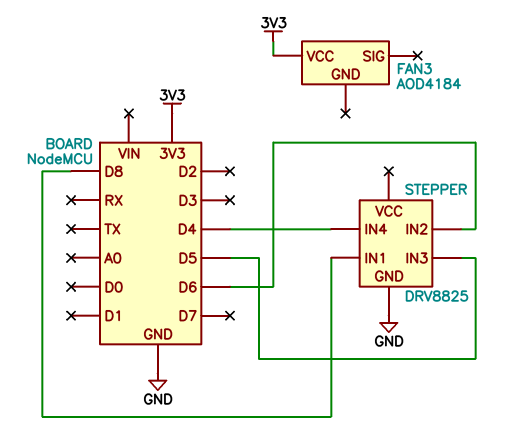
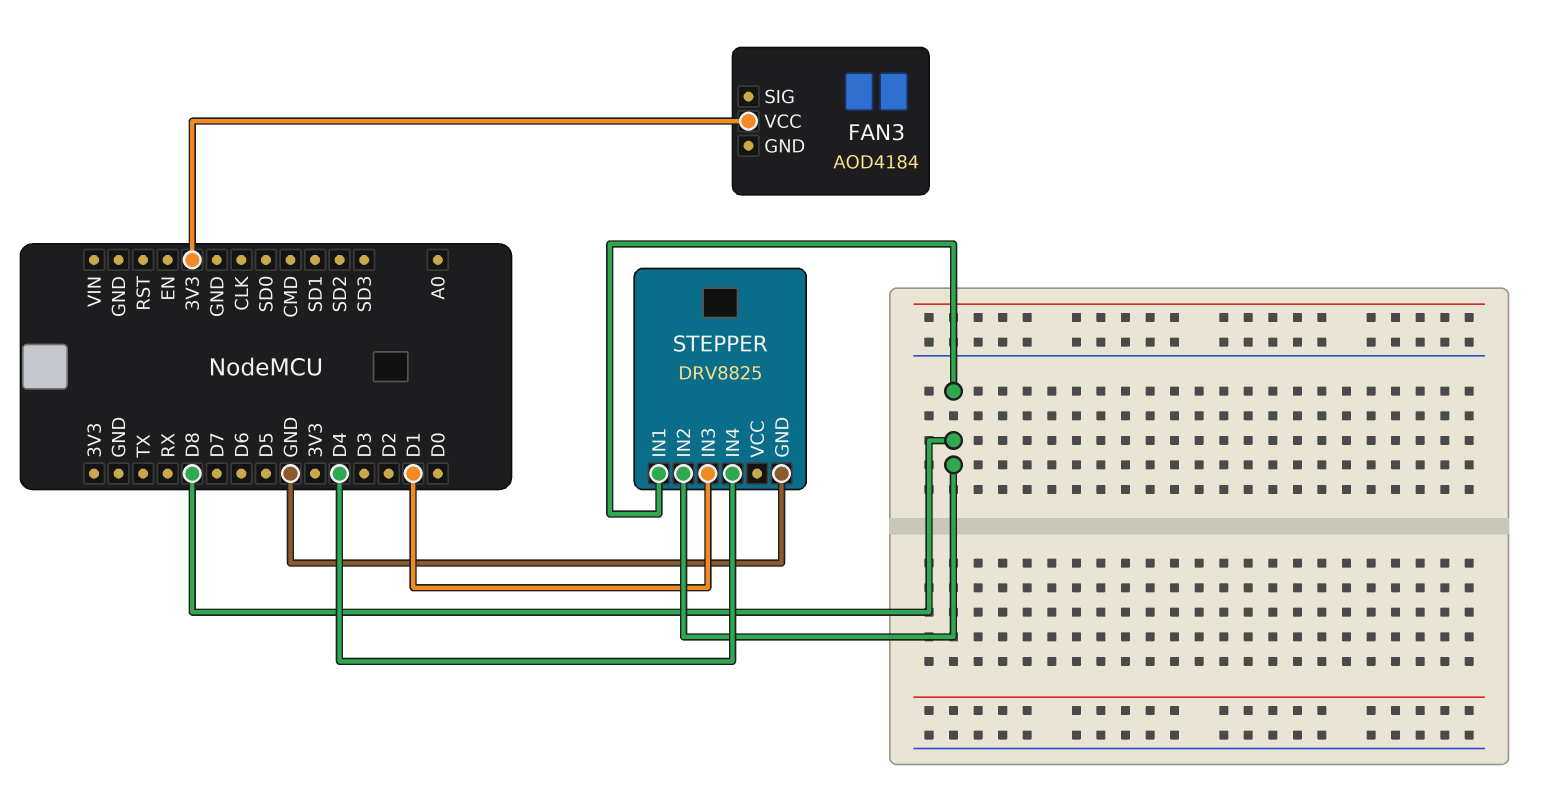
STEPPER pin IN2: D6 -> D8
STEPPER pin IN3: D5 -> D1

